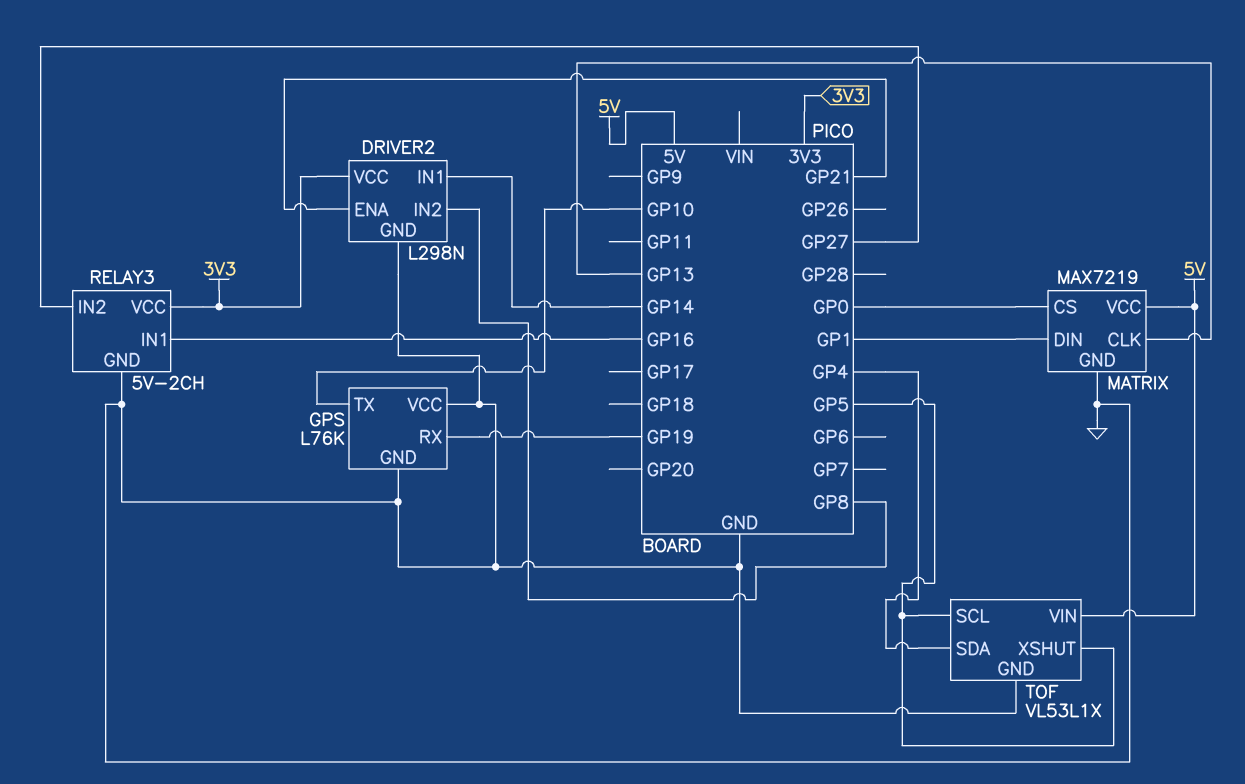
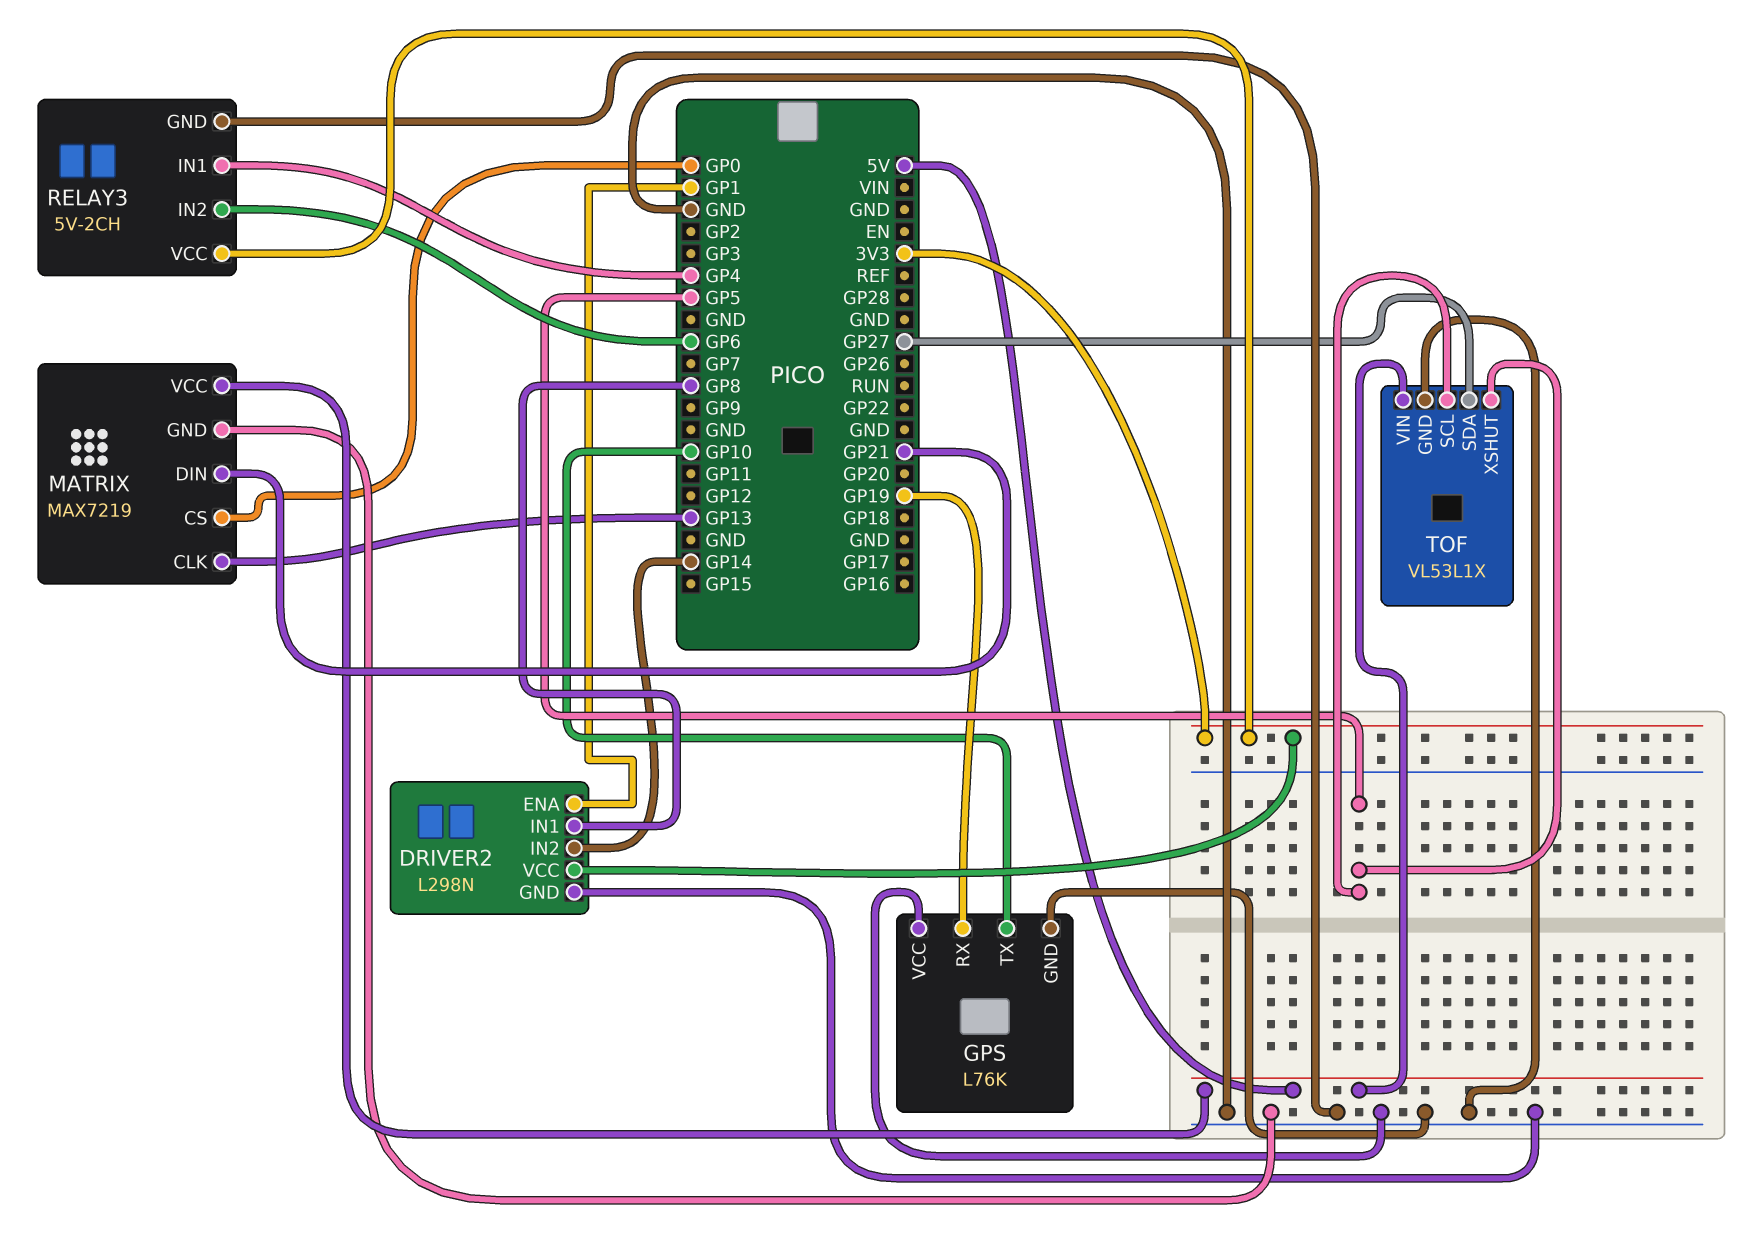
DRIVER2 pin ENA: GP21 -> GP1
DRIVER2 pin IN1: GP14 -> GP8
DRIVER2 pin IN2: GP8 -> GP14
MATRIX pin DIN: GP1 -> GP21
RELAY3 pin IN1: GP16 -> GP4
RELAY3 pin IN2: GP27 -> GP6
TOF pin SDA: GP4 -> GP27

